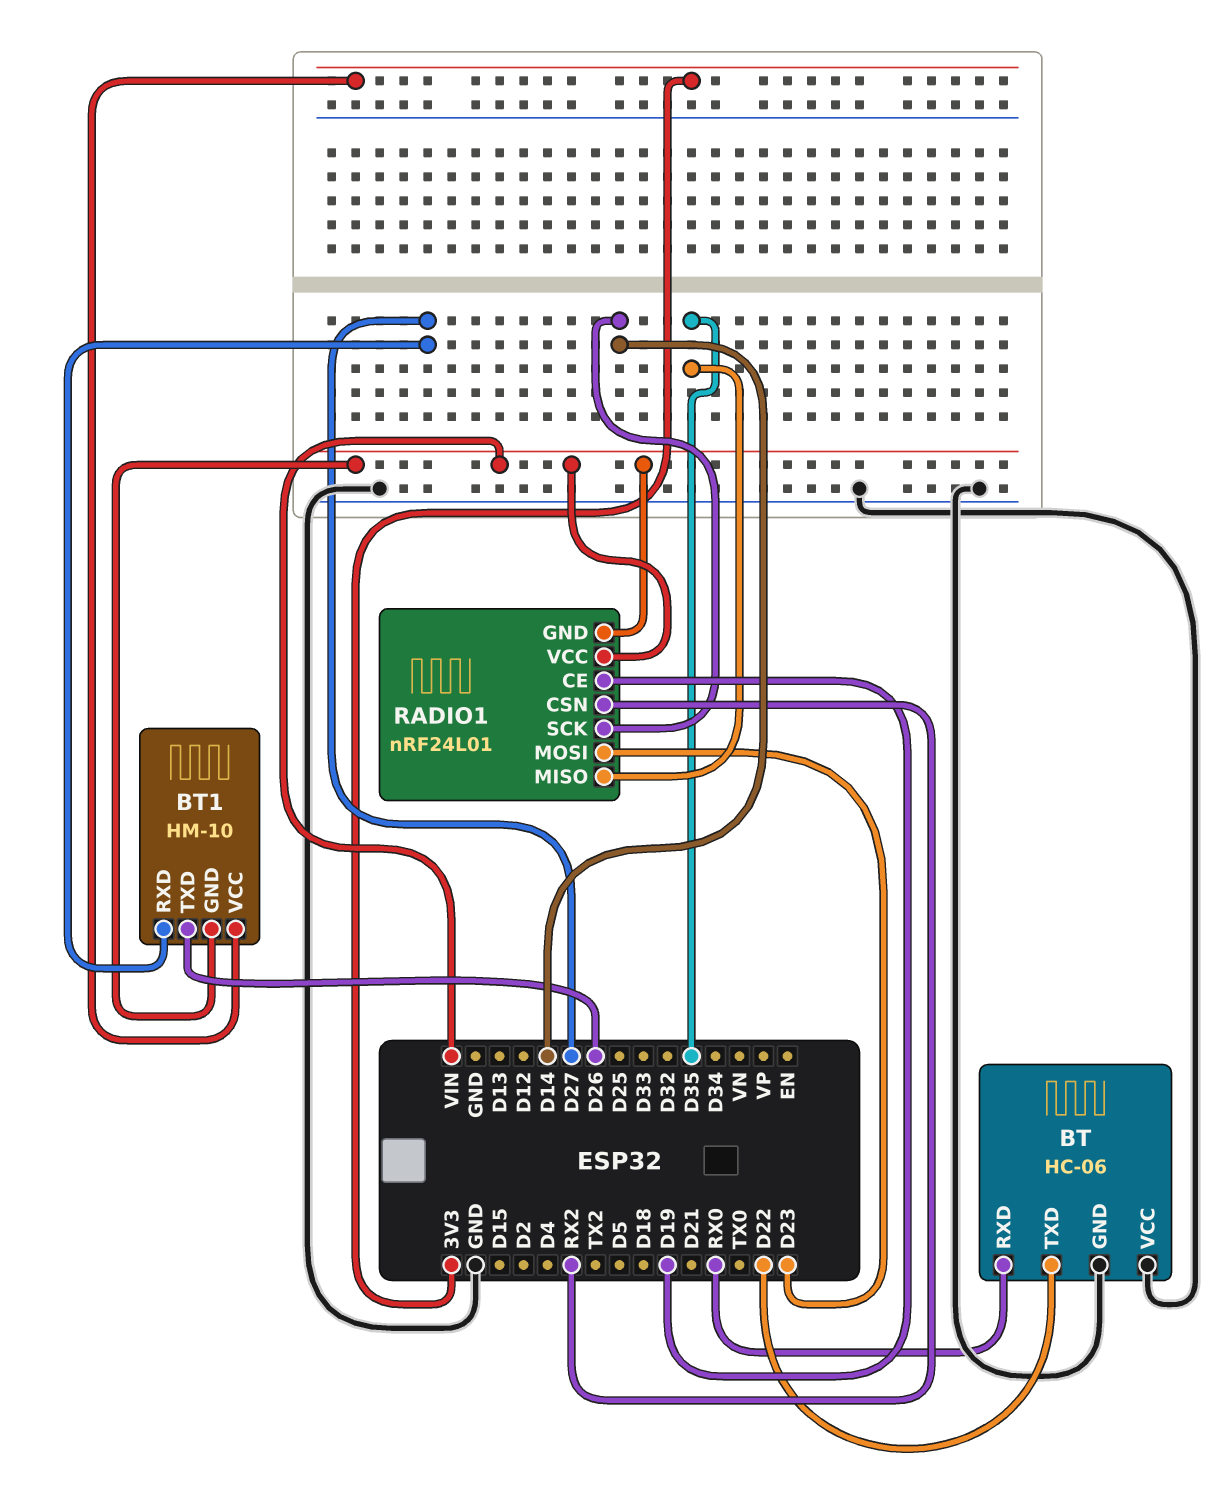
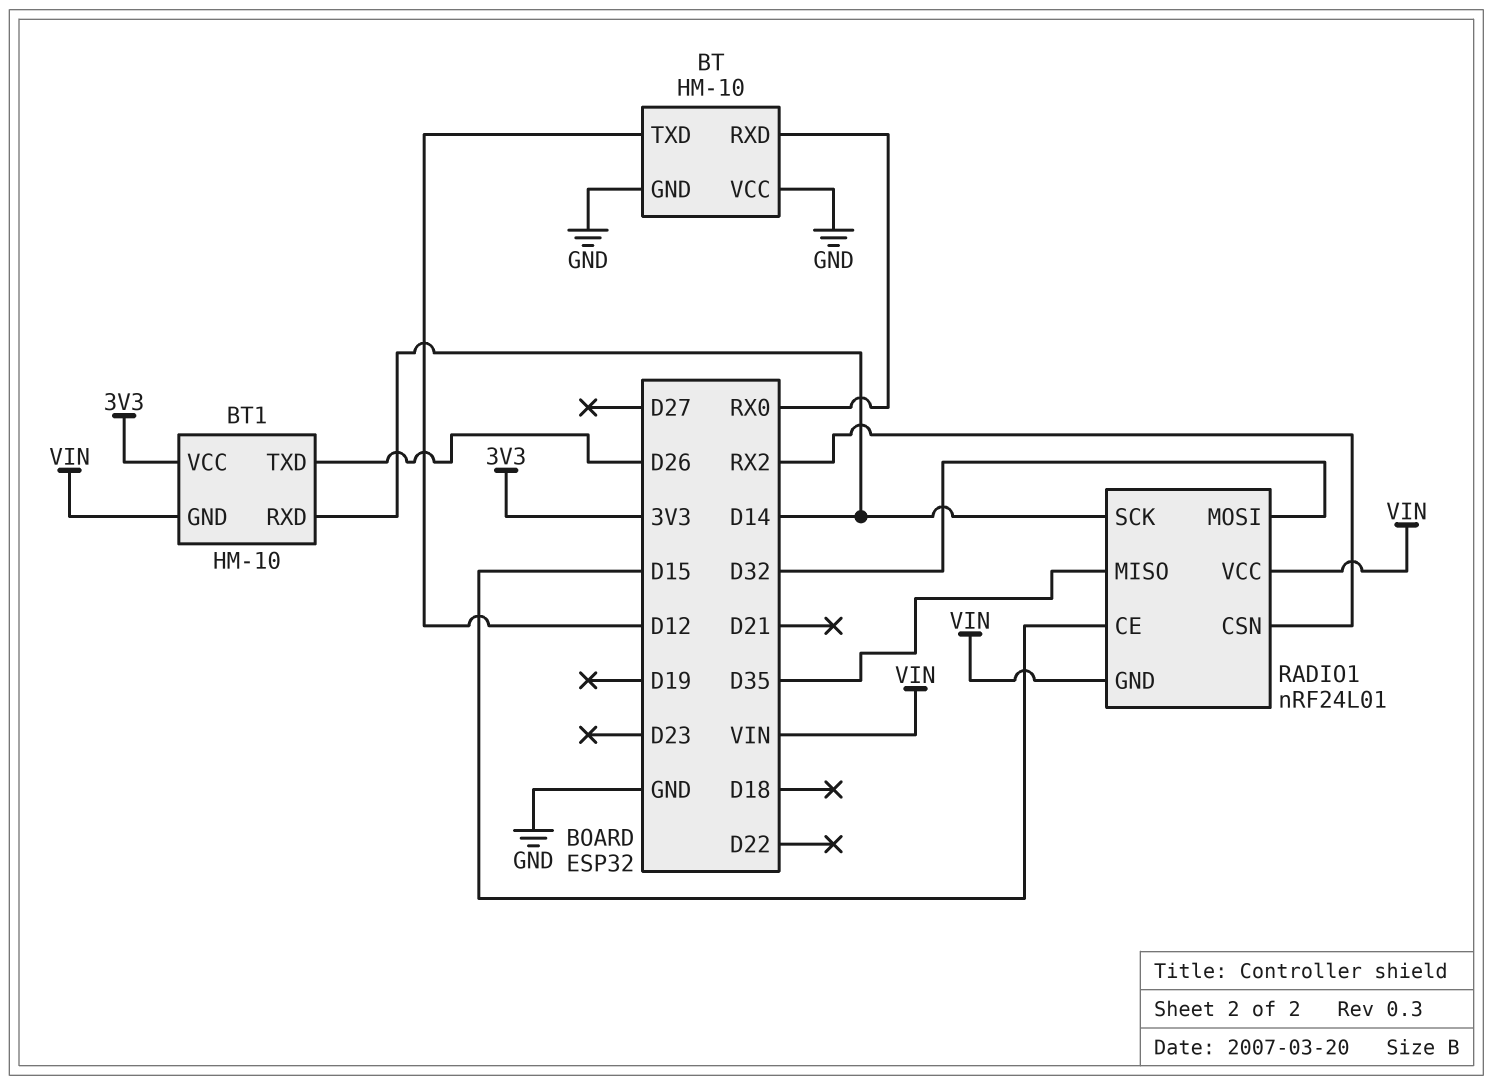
BT: HC-06 -> HM-10
BT pin TXD: D22 -> D12
BT1 pin RXD: D27 -> D14
RADIO1 pin CE: D19 -> D15
RADIO1 pin MOSI: D23 -> D32

